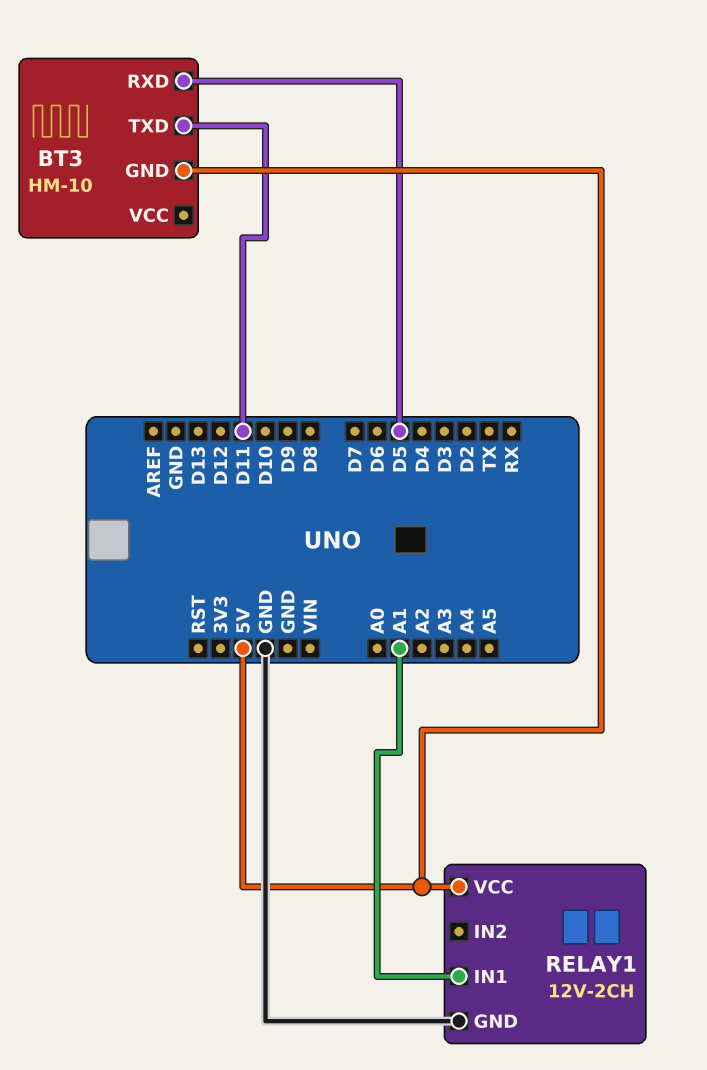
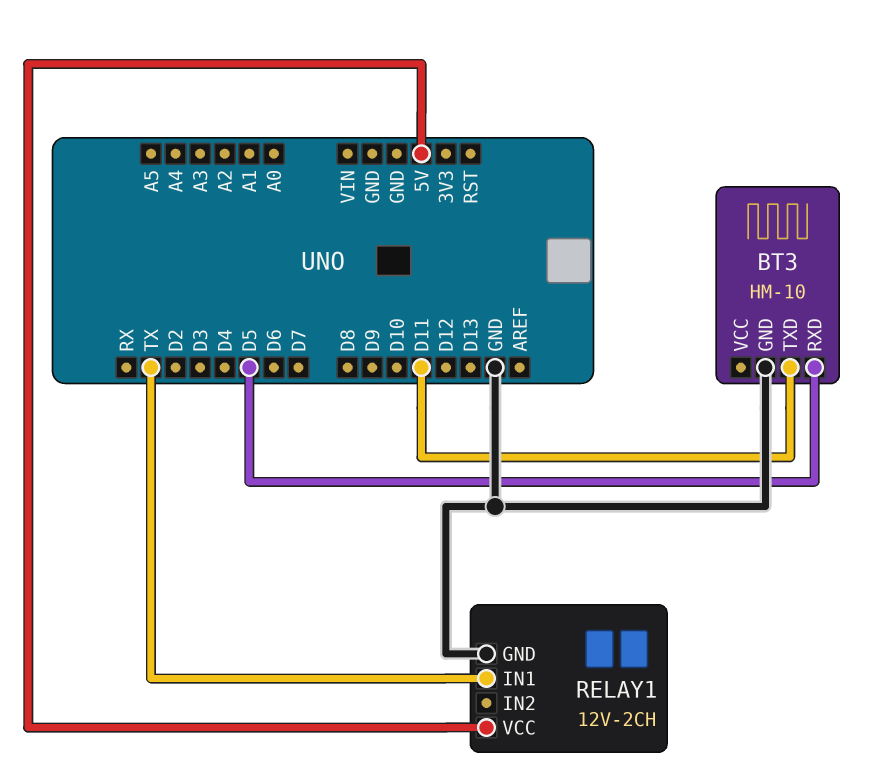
BT3 pin GND: 5V -> GND
RELAY1 pin IN1: A1 -> TX

